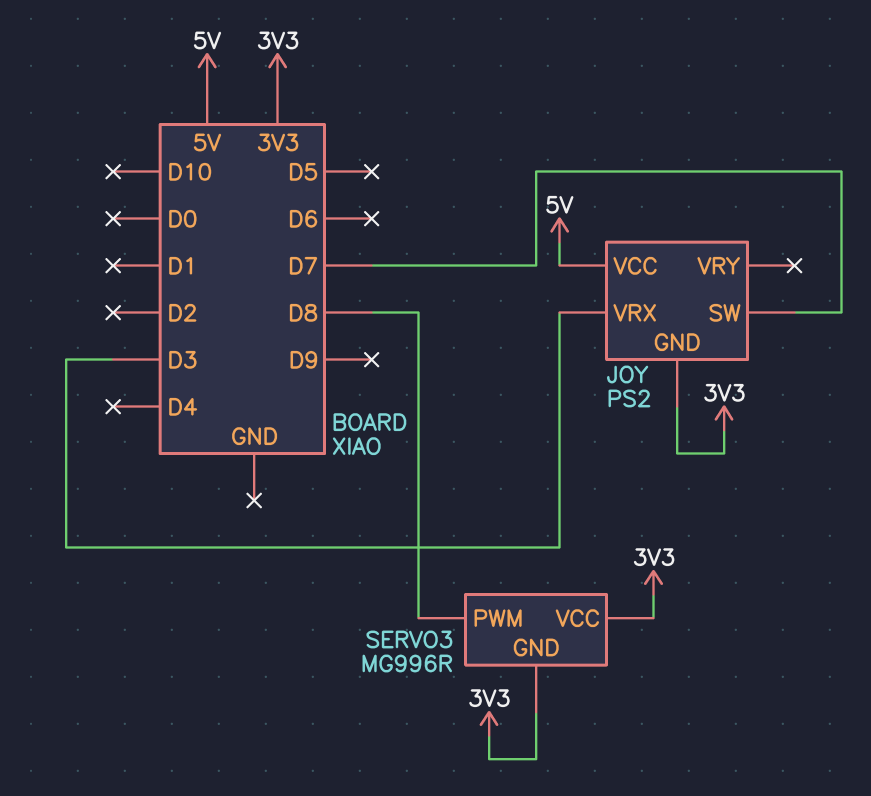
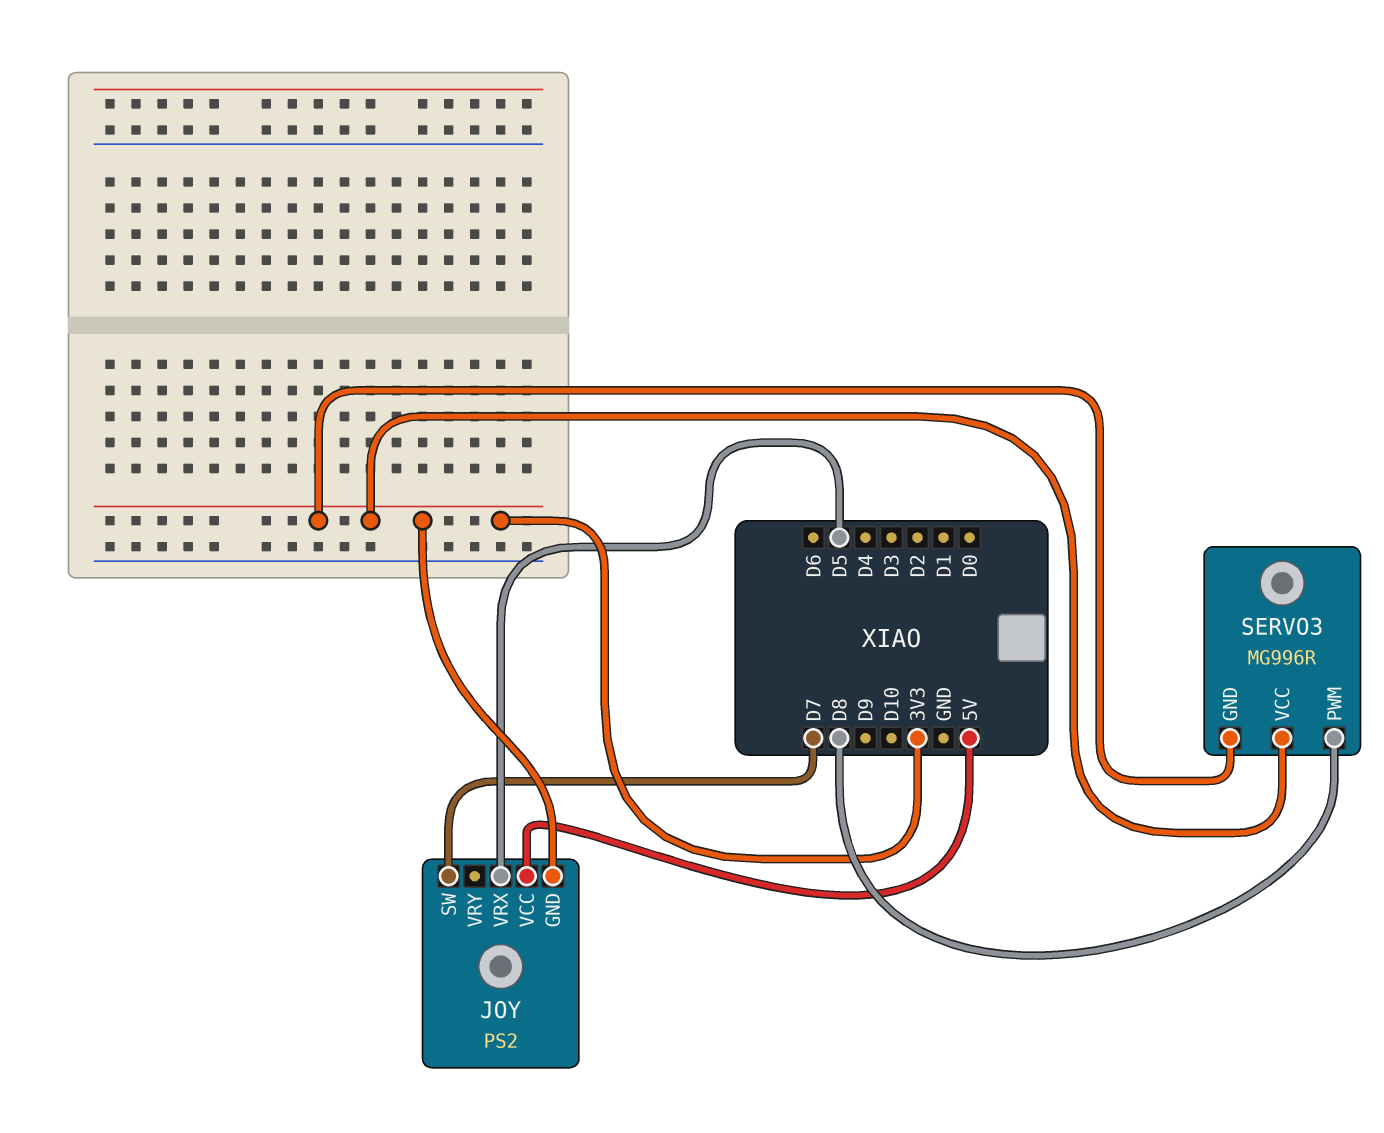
JOY pin VRX: D3 -> D5

